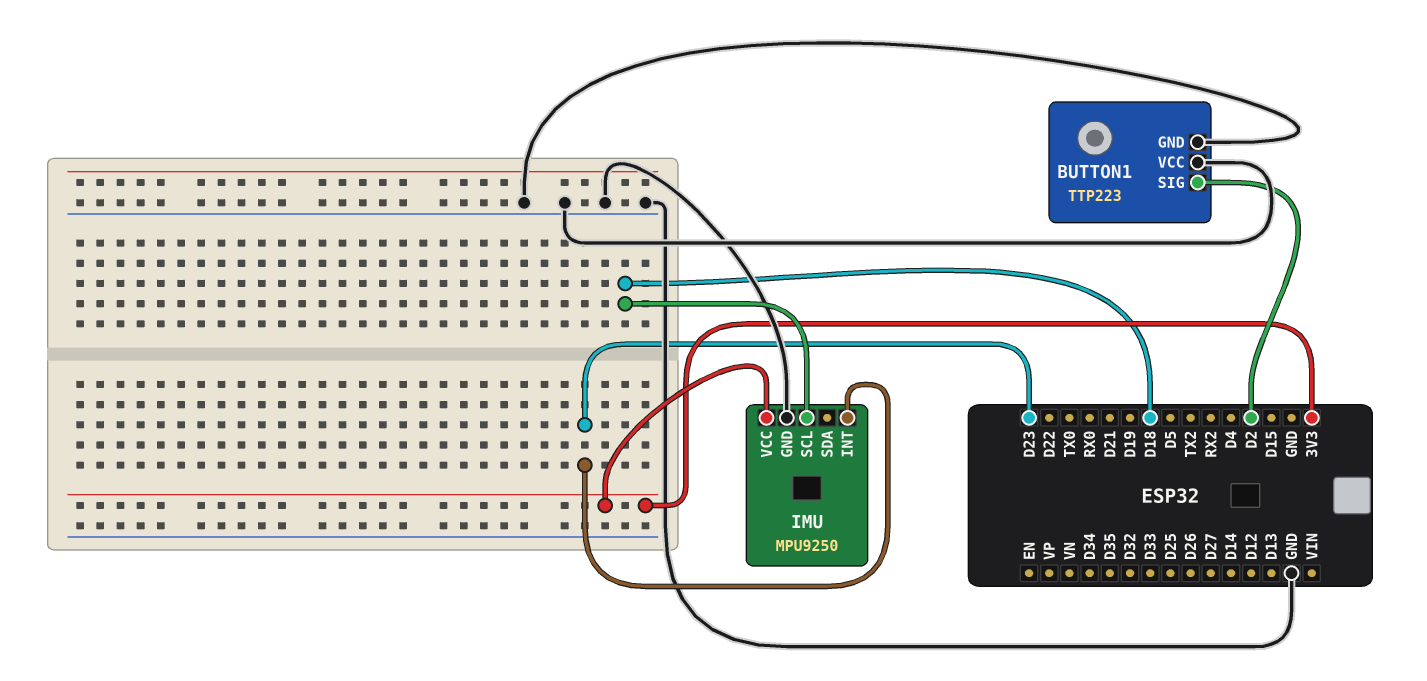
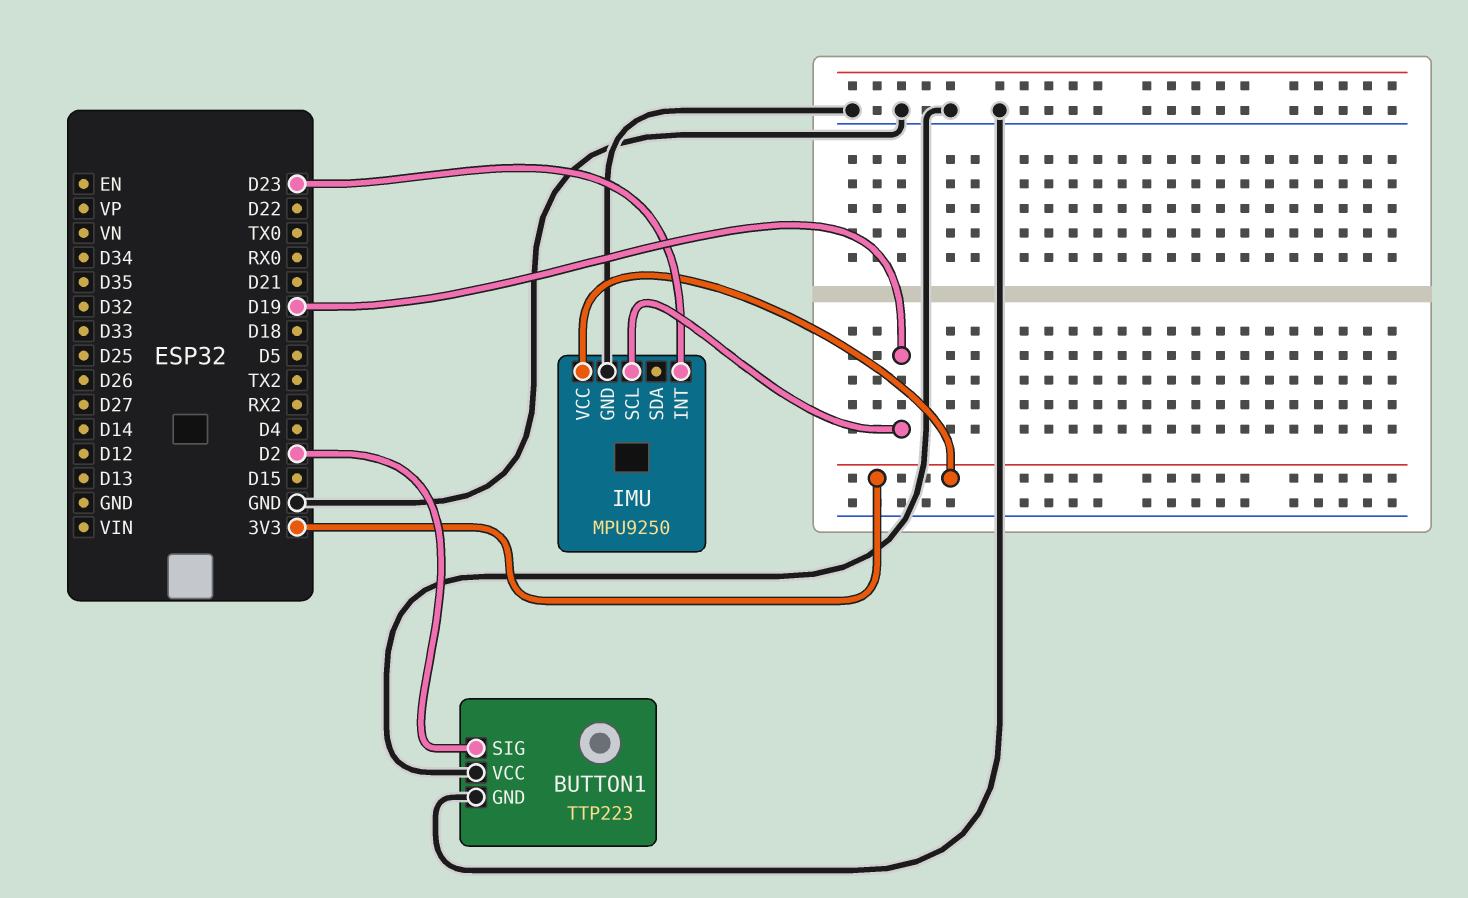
IMU pin SCL: D18 -> D19

